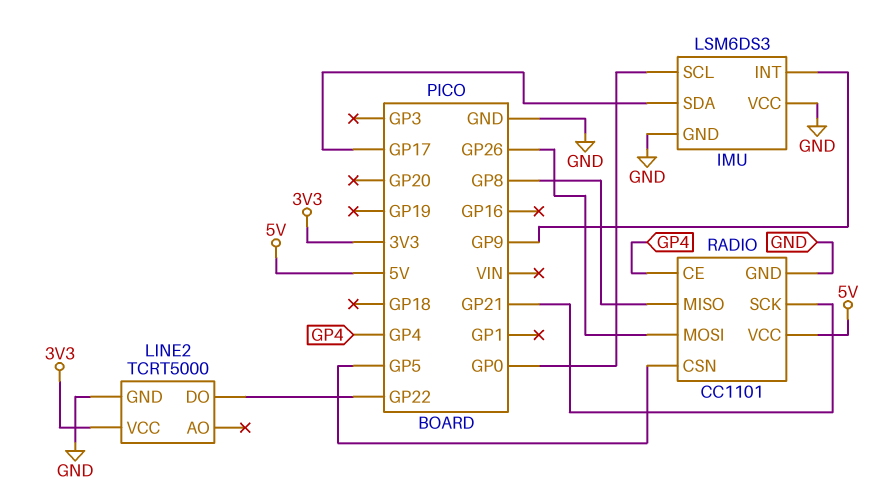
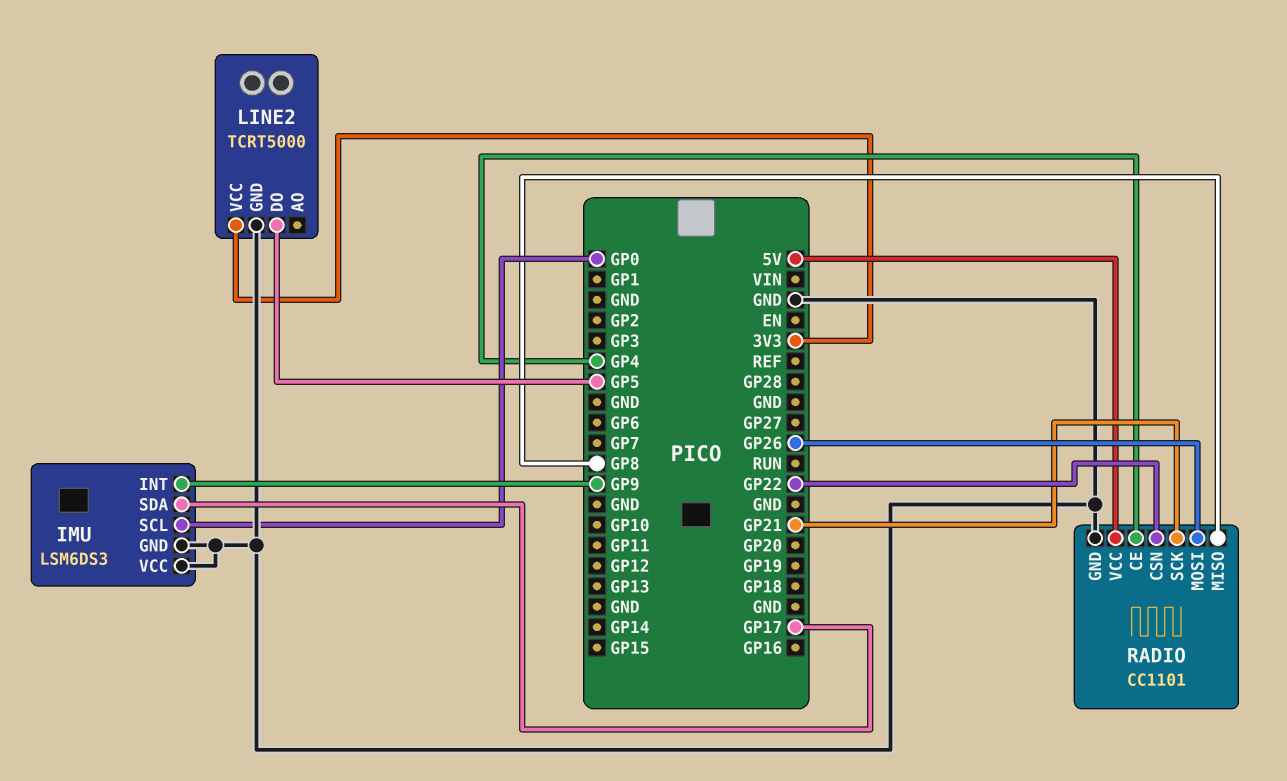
LINE2 pin DO: GP22 -> GP5
RADIO pin CSN: GP5 -> GP22

